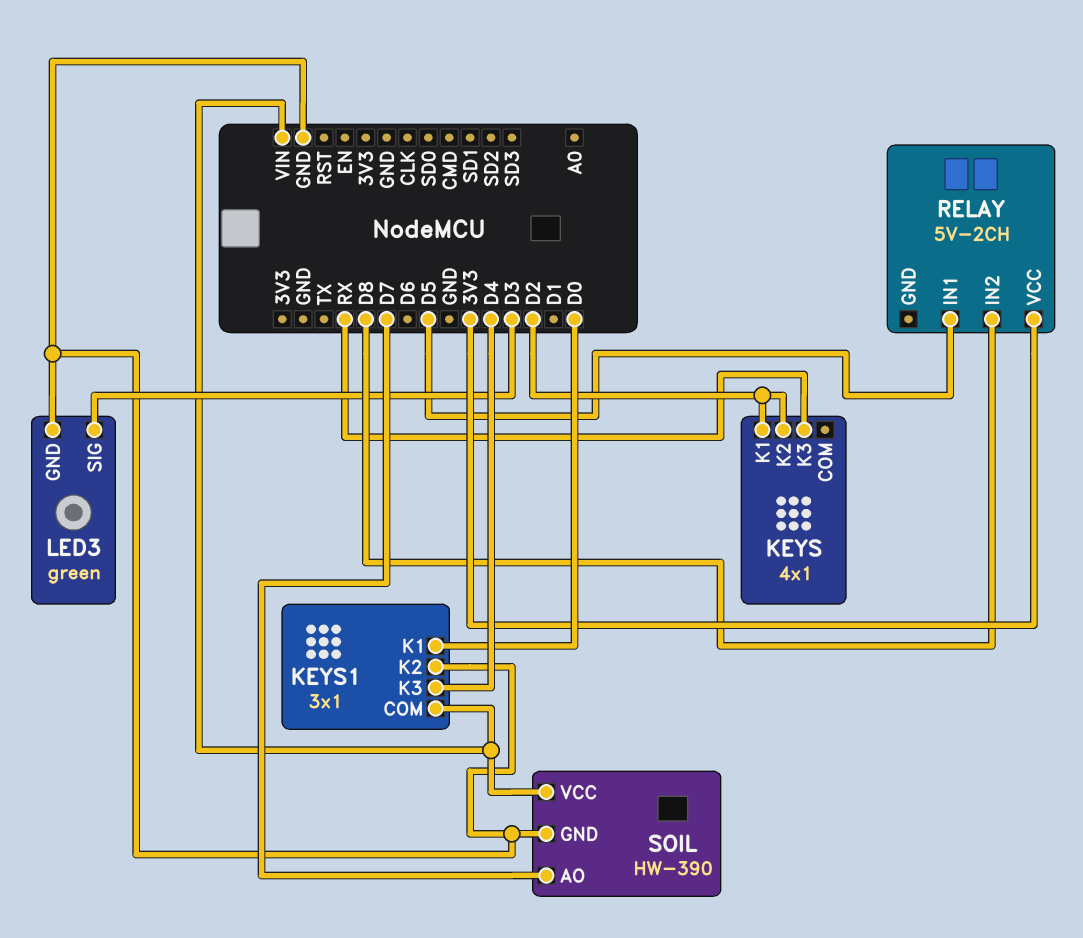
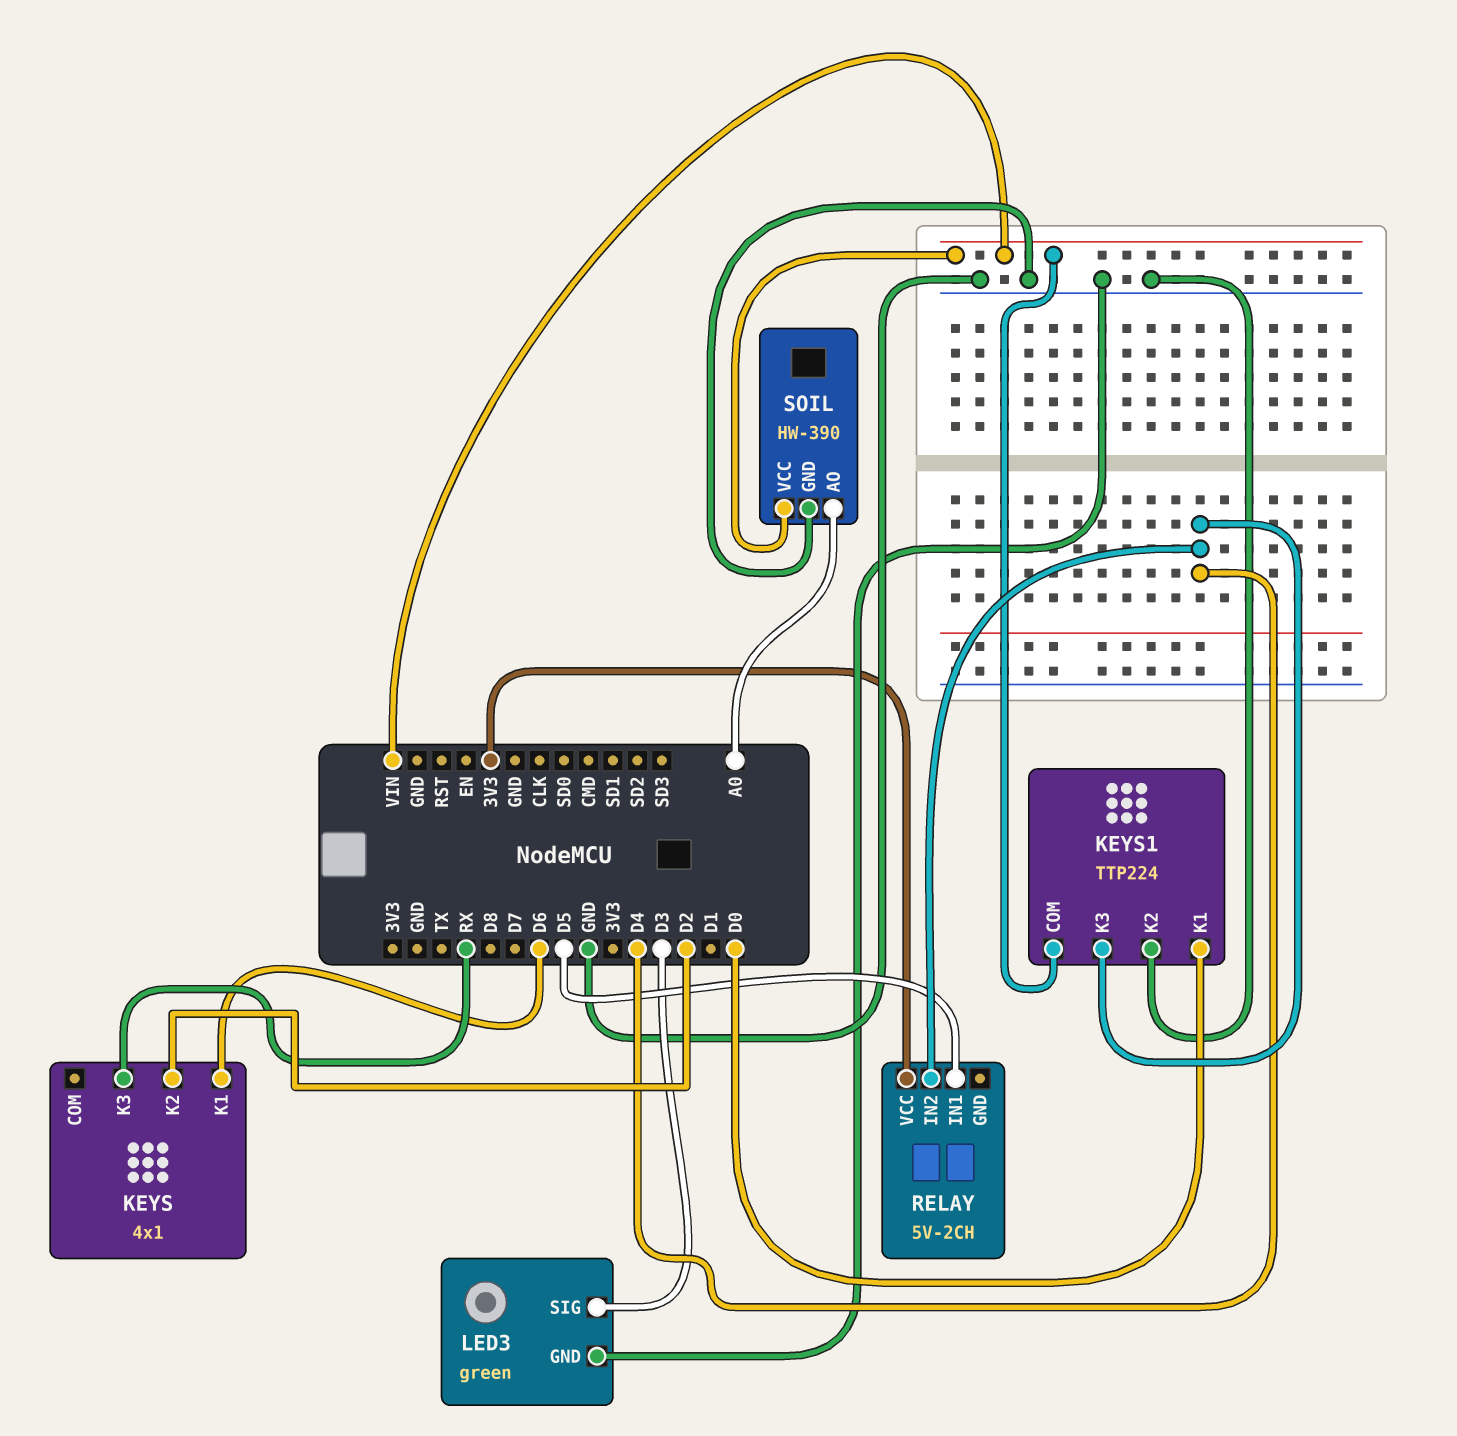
KEYS pin K1: D2 -> D6
KEYS1: 3x1 -> TTP224
RELAY pin IN2: D8 -> D4
SOIL pin AO: D7 -> A0

